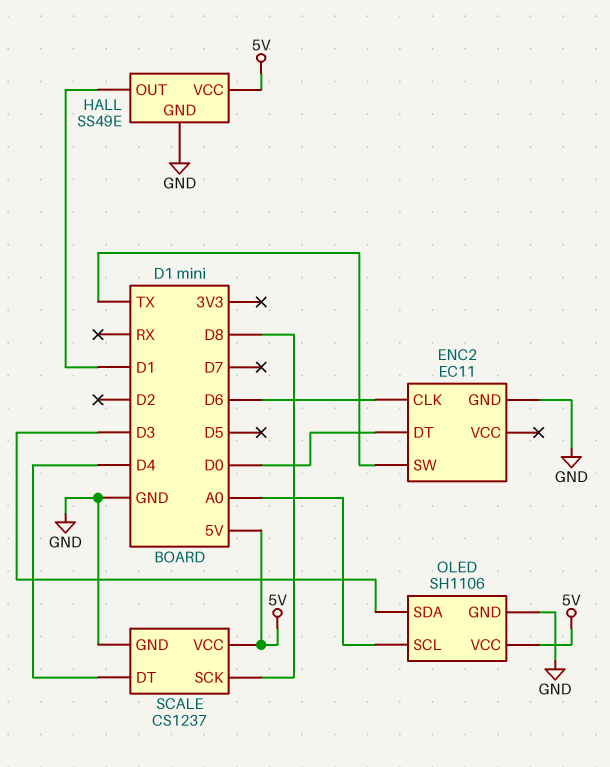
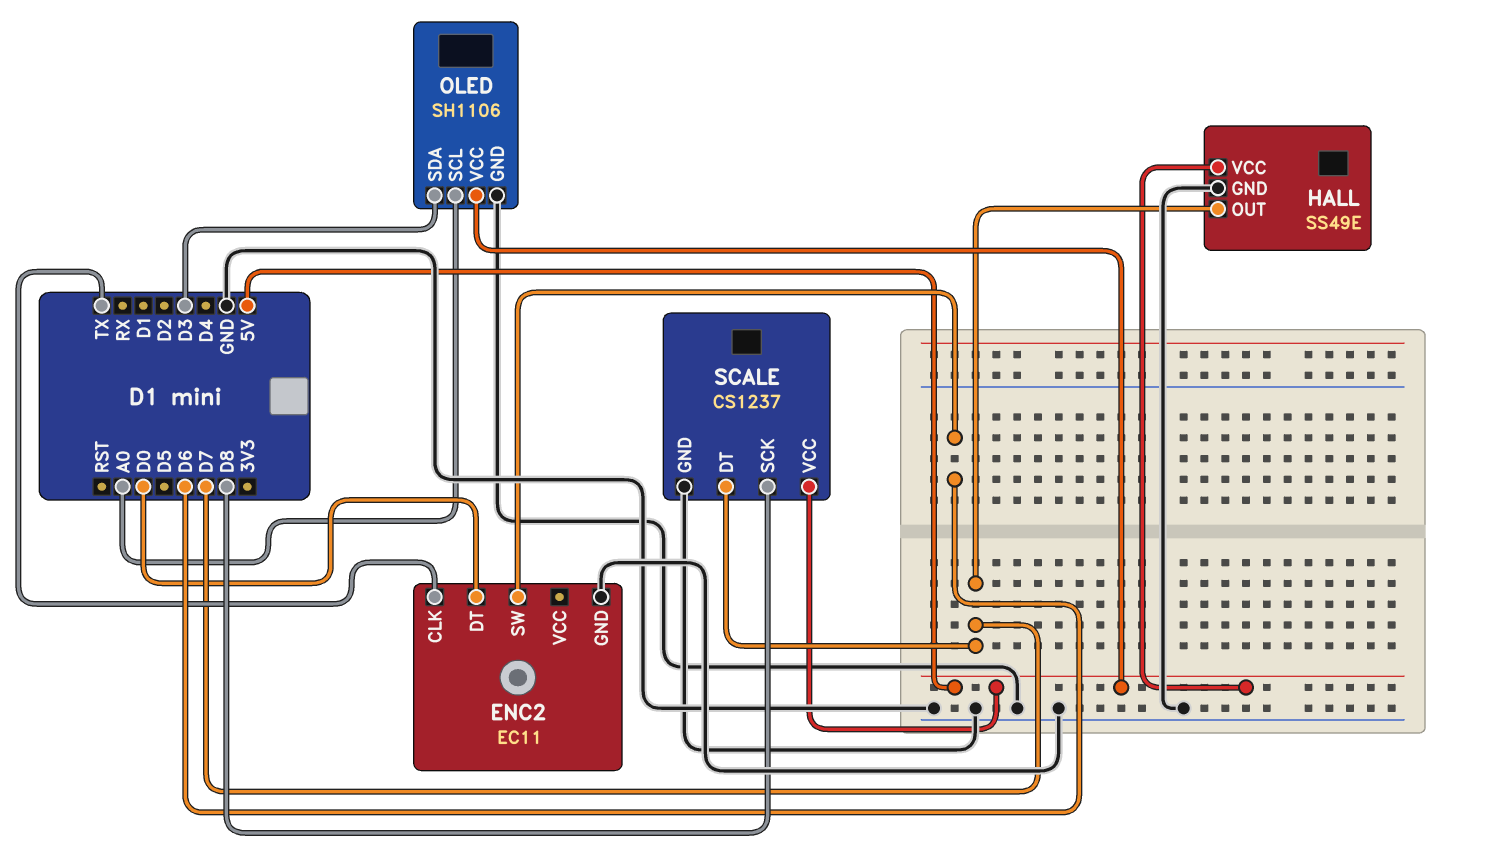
ENC2 pin CLK: D6 -> TX
ENC2 pin SW: TX -> D6
HALL pin OUT: D1 -> D7
SCALE pin DT: D4 -> D7

